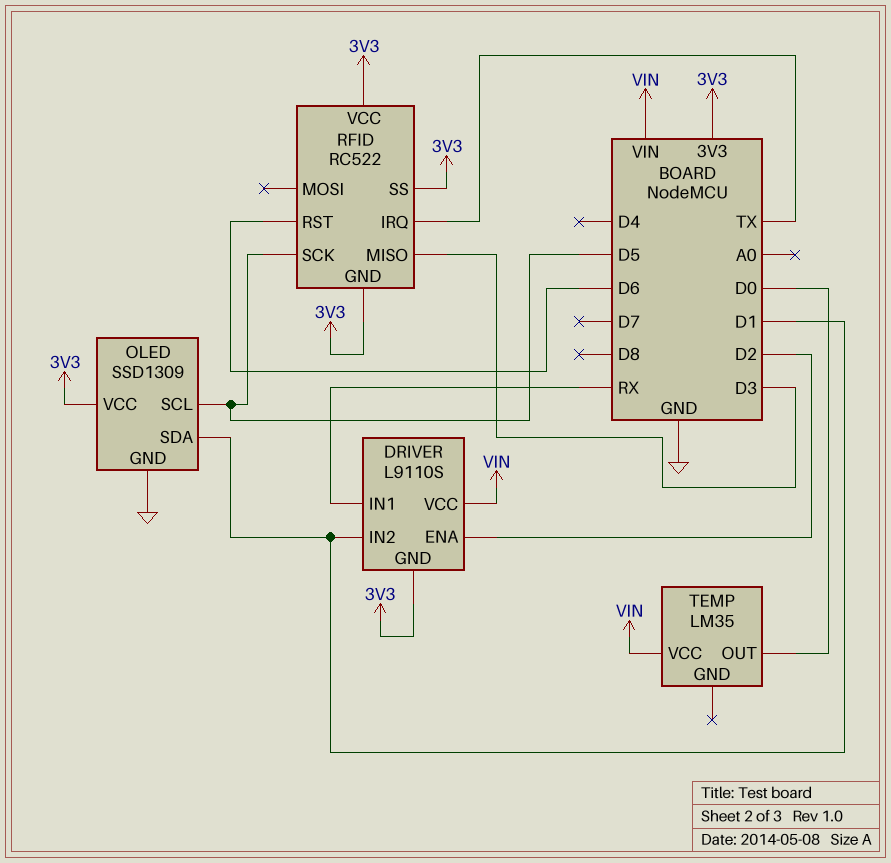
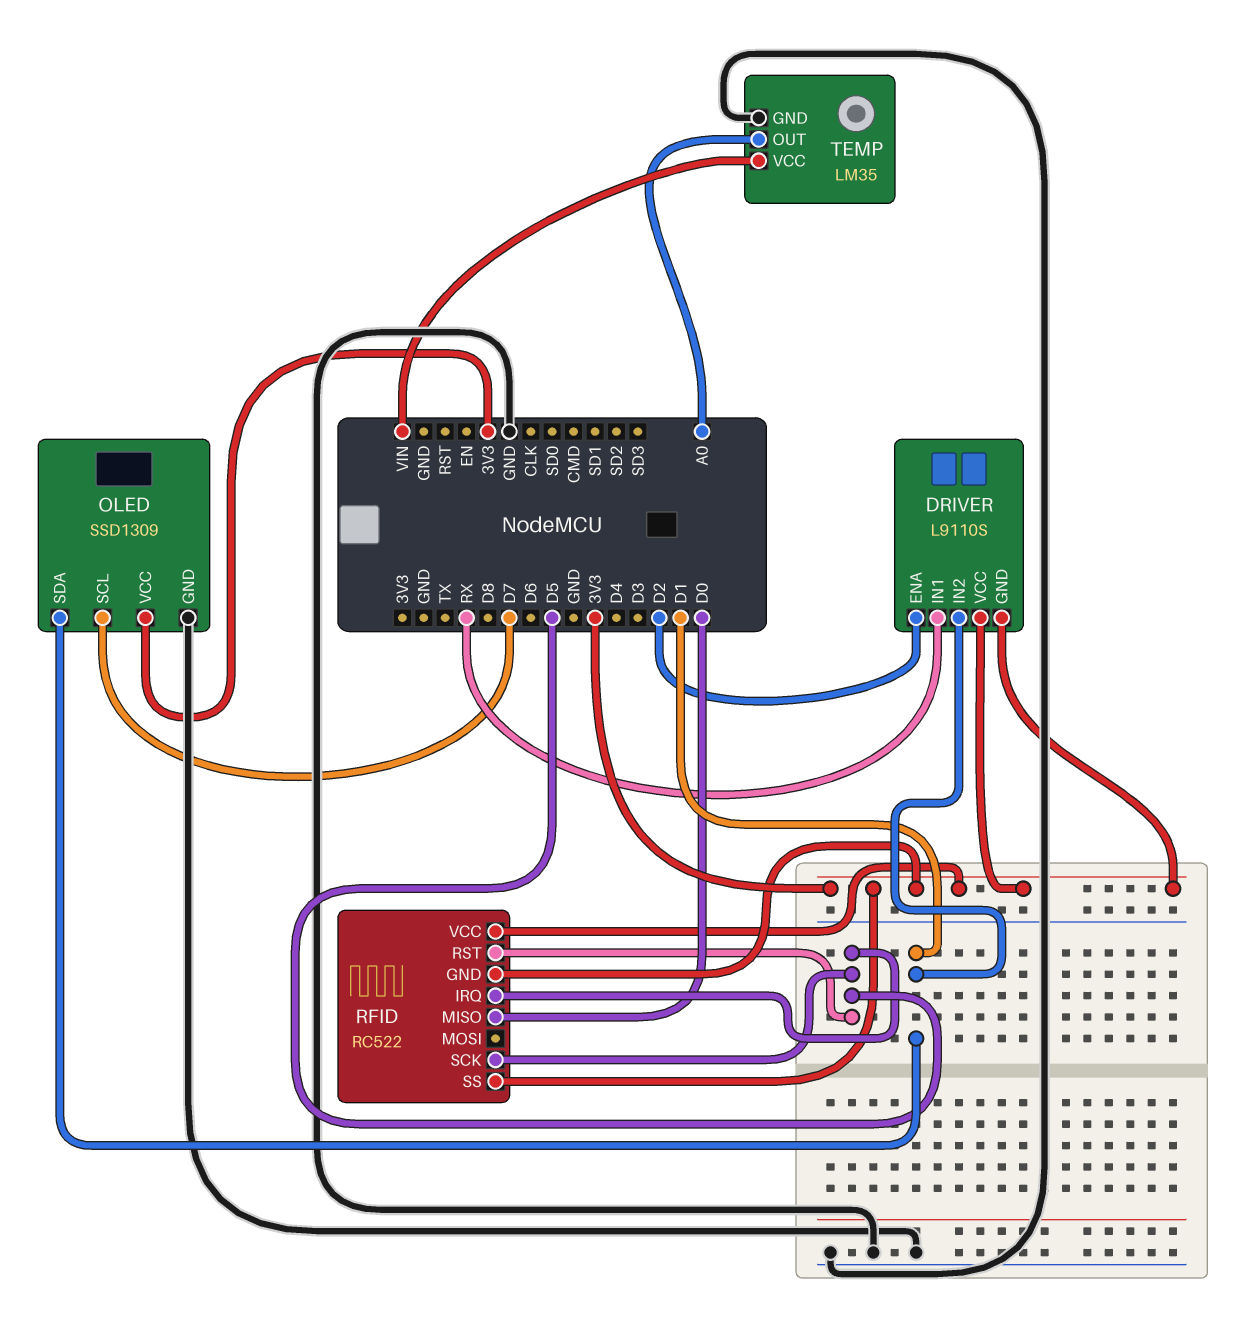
DRIVER pin VCC: VIN -> 3V3
OLED pin SCL: D5 -> D7
RFID pin IRQ: TX -> D5
RFID pin MISO: D3 -> D0
RFID pin RST: D6 -> D5
TEMP pin GND: none -> GND
TEMP pin OUT: D0 -> A0

